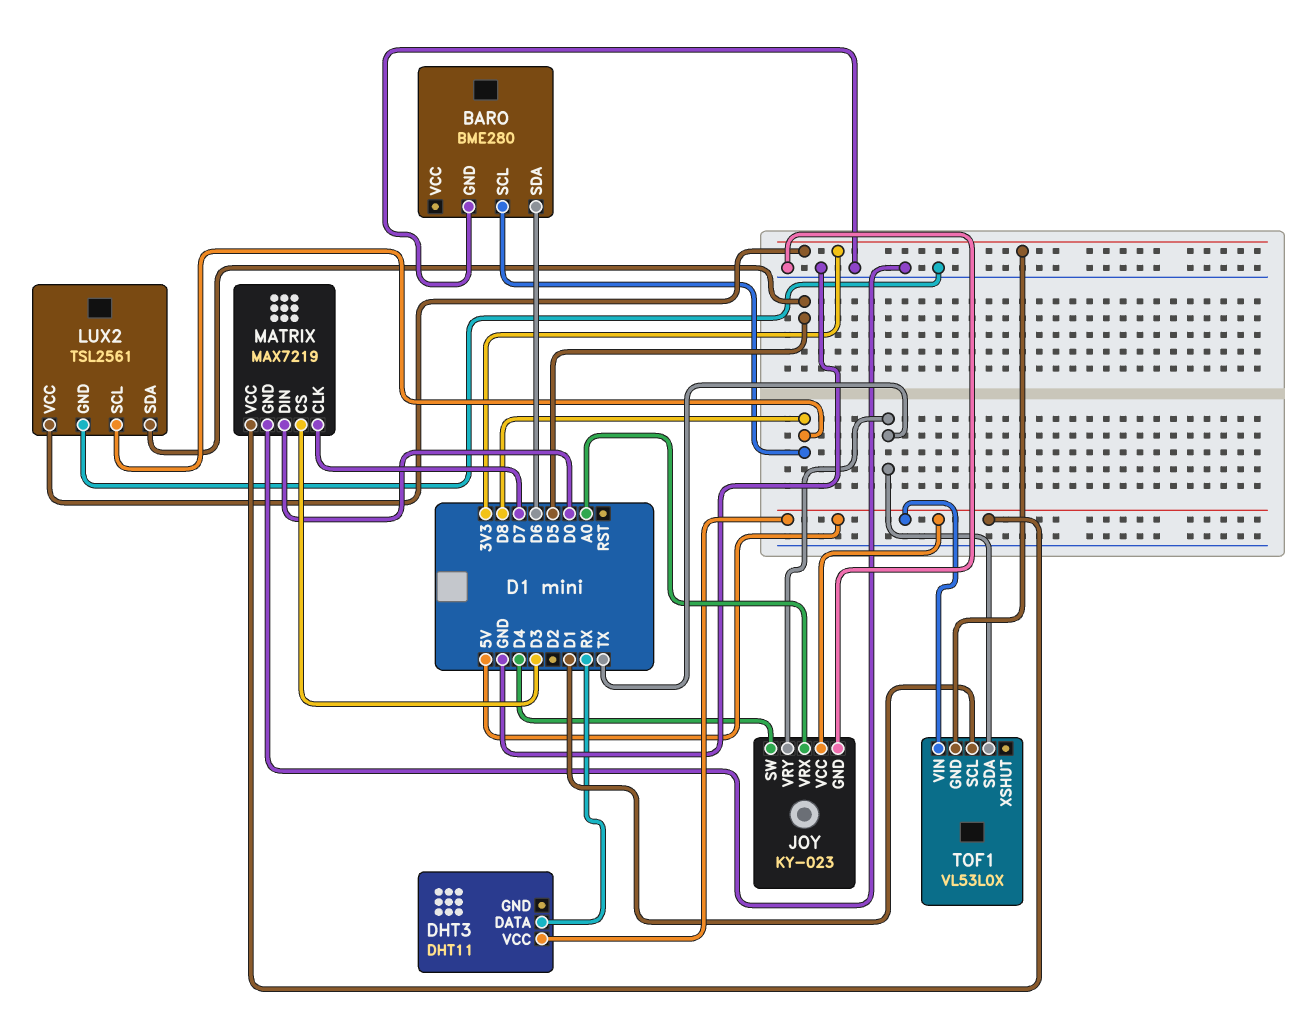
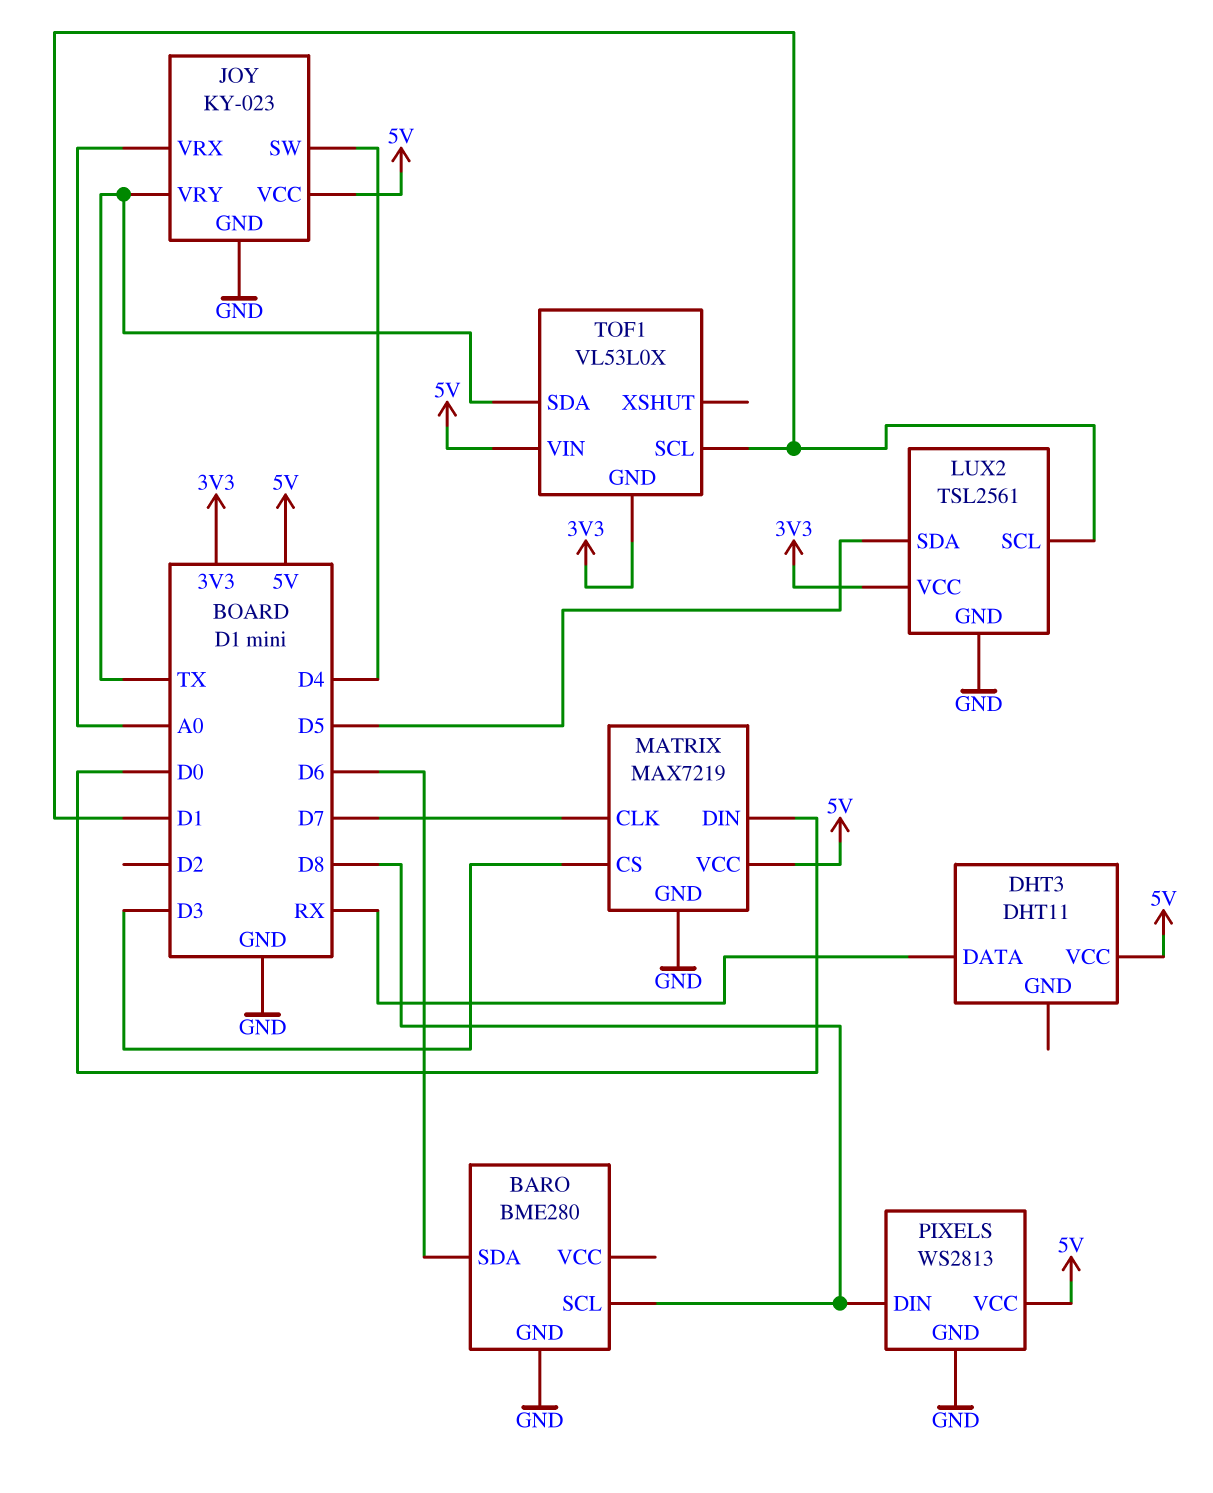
LUX2 pin SCL: D8 -> D1
PIXELS: none -> WS2813
PIXELS pin DIN: none -> D8
PIXELS pin GND: none -> GND
PIXELS pin VCC: none -> 5V

